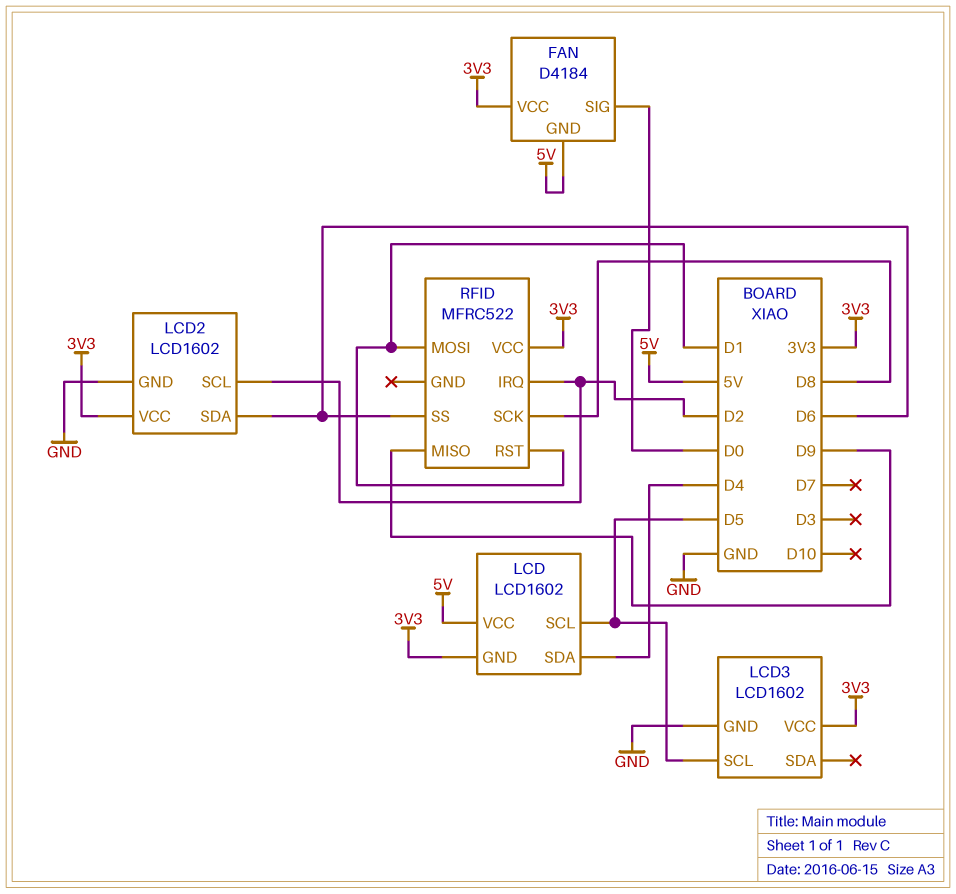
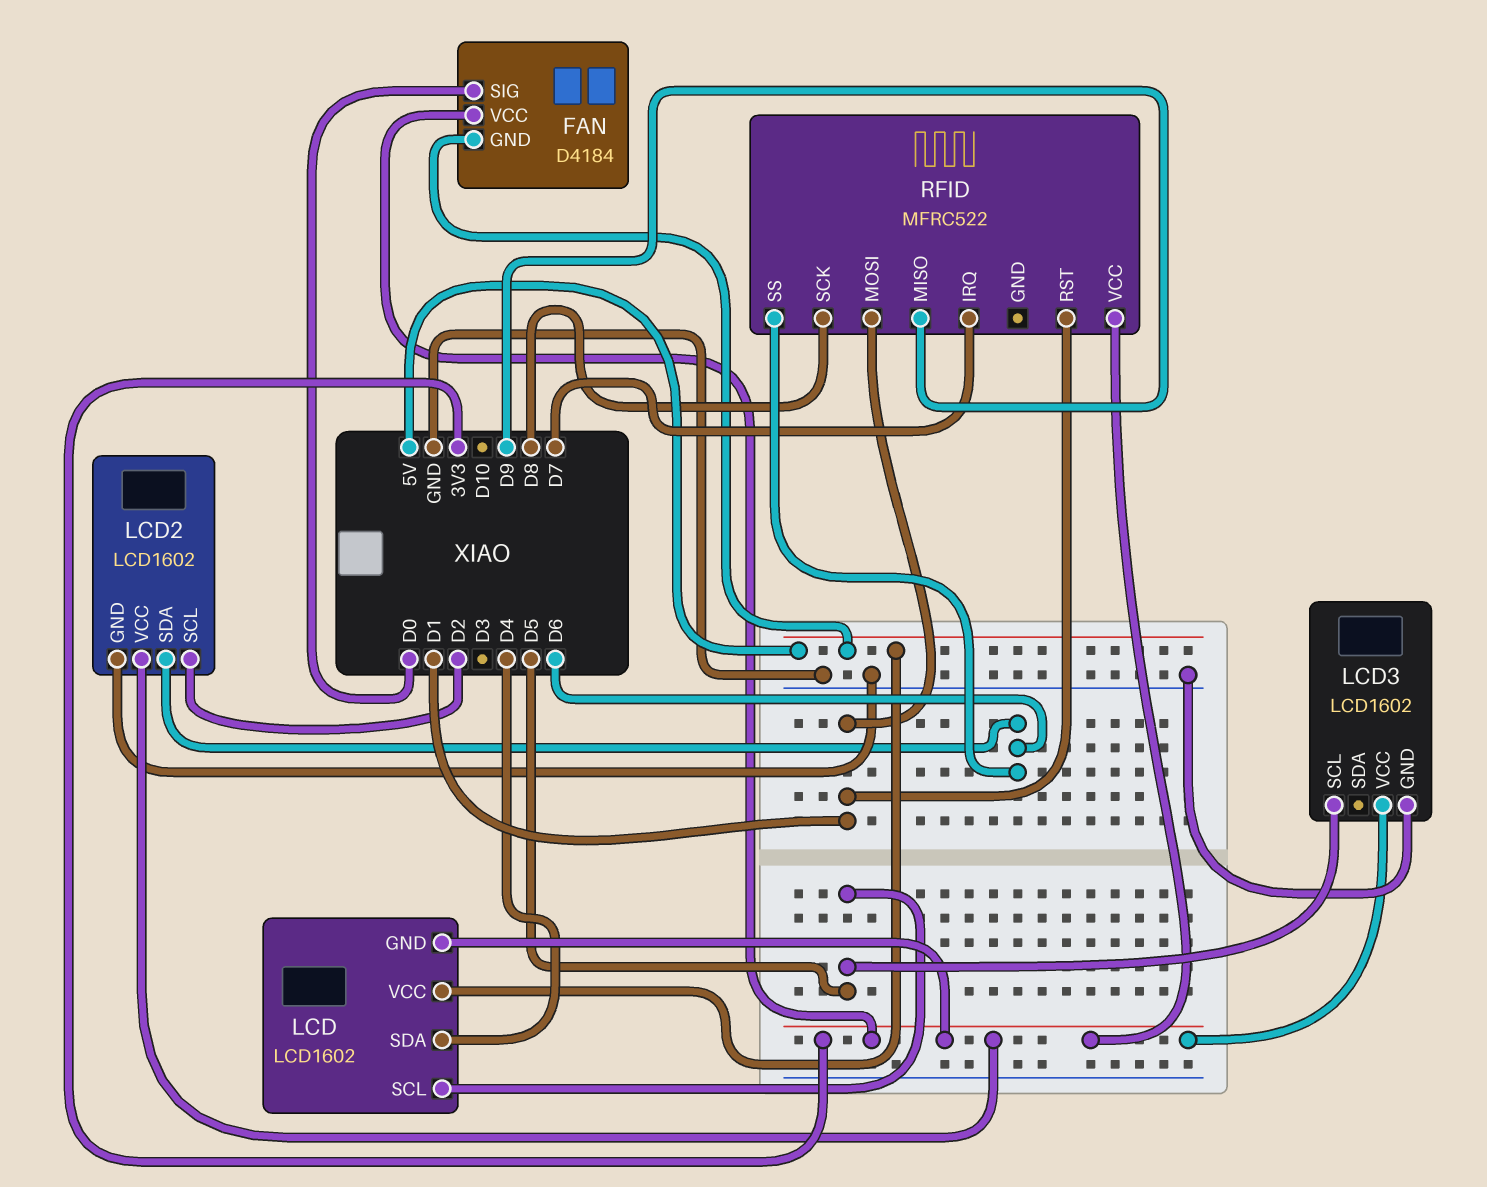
RFID pin IRQ: D2 -> D7

